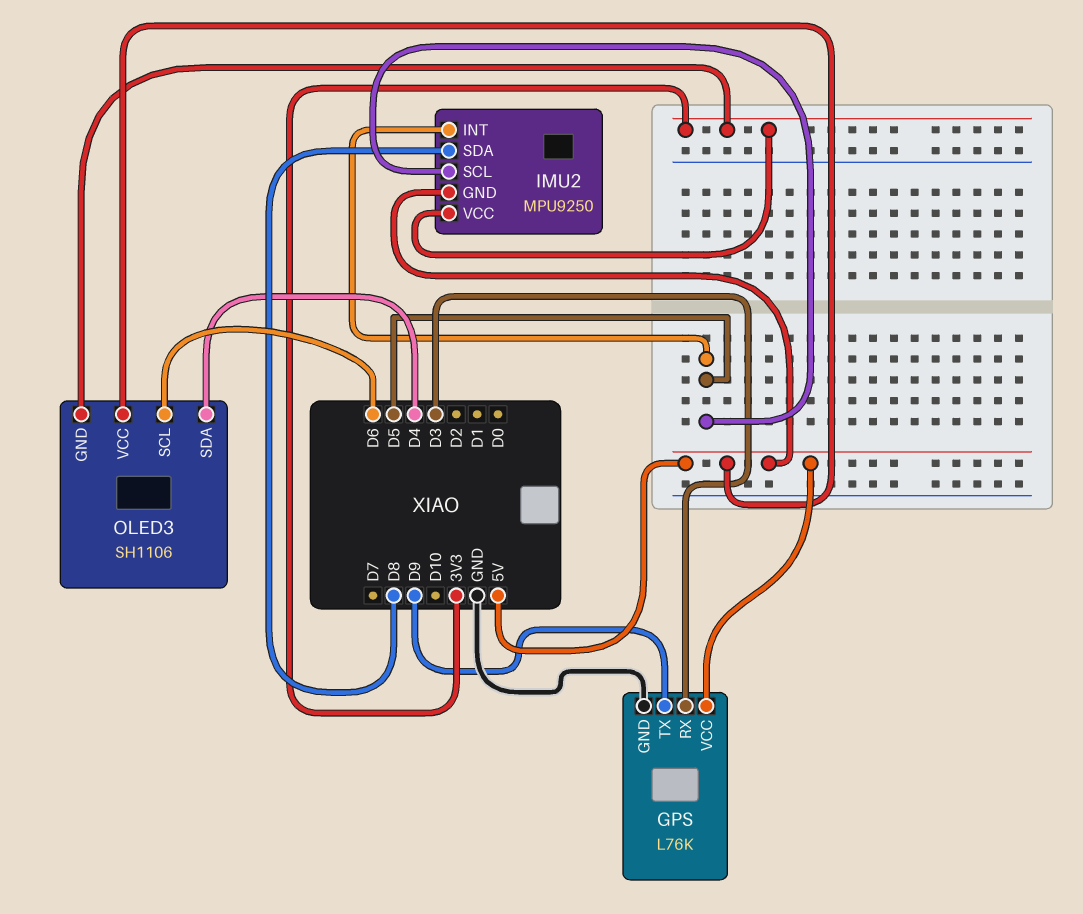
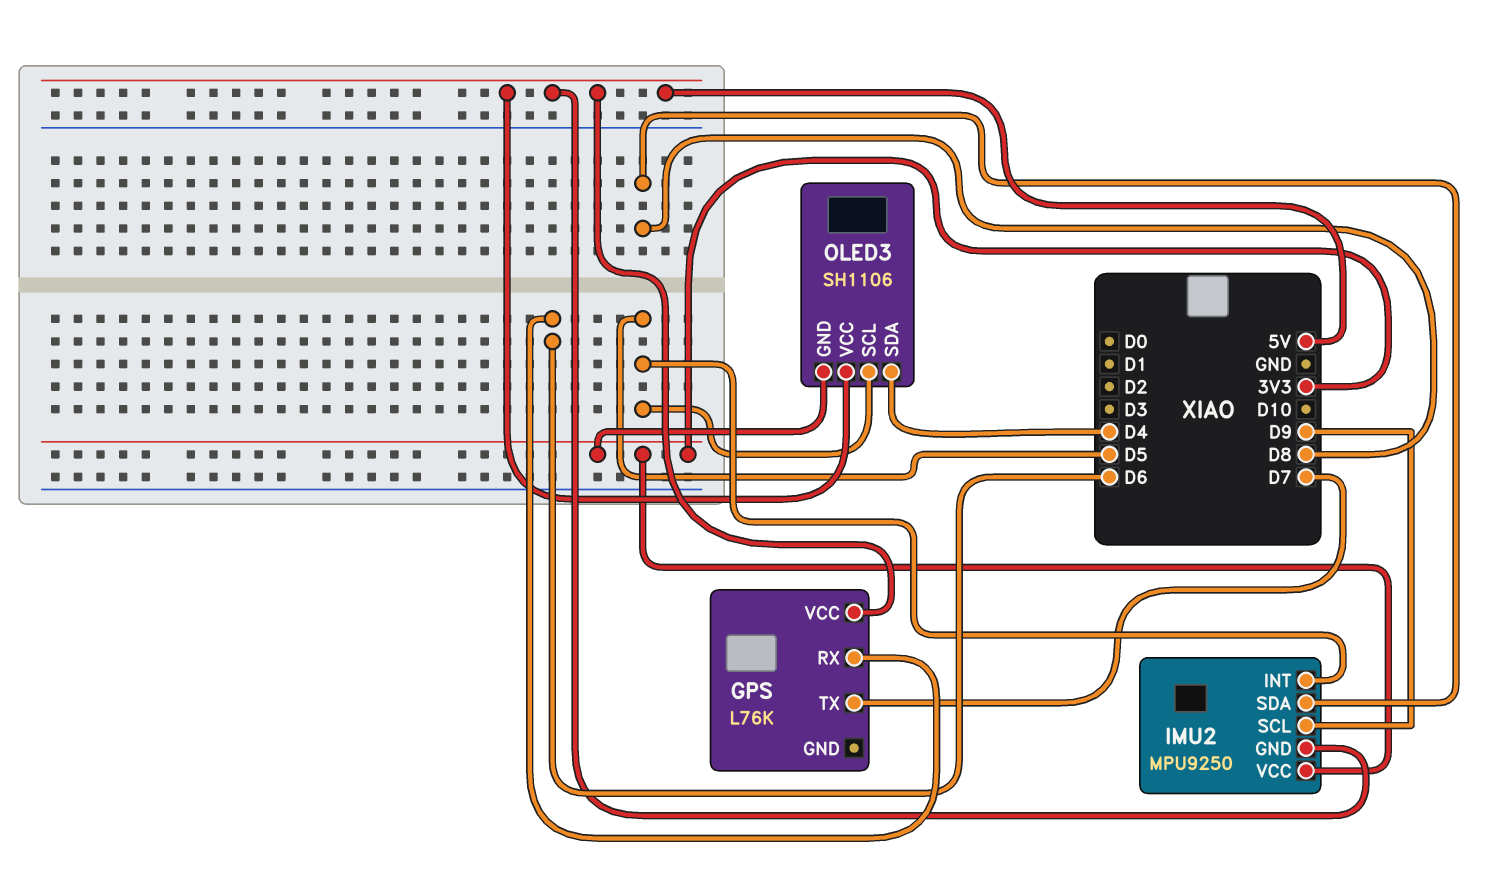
GPS pin GND: GND -> none
GPS pin RX: D3 -> D6
GPS pin TX: D9 -> D7
IMU2 pin SCL: D5 -> D9
OLED3 pin SCL: D6 -> D5

